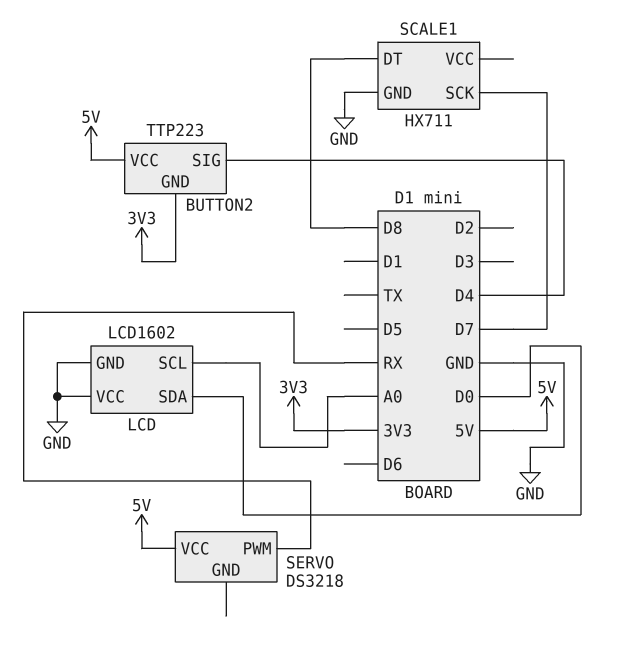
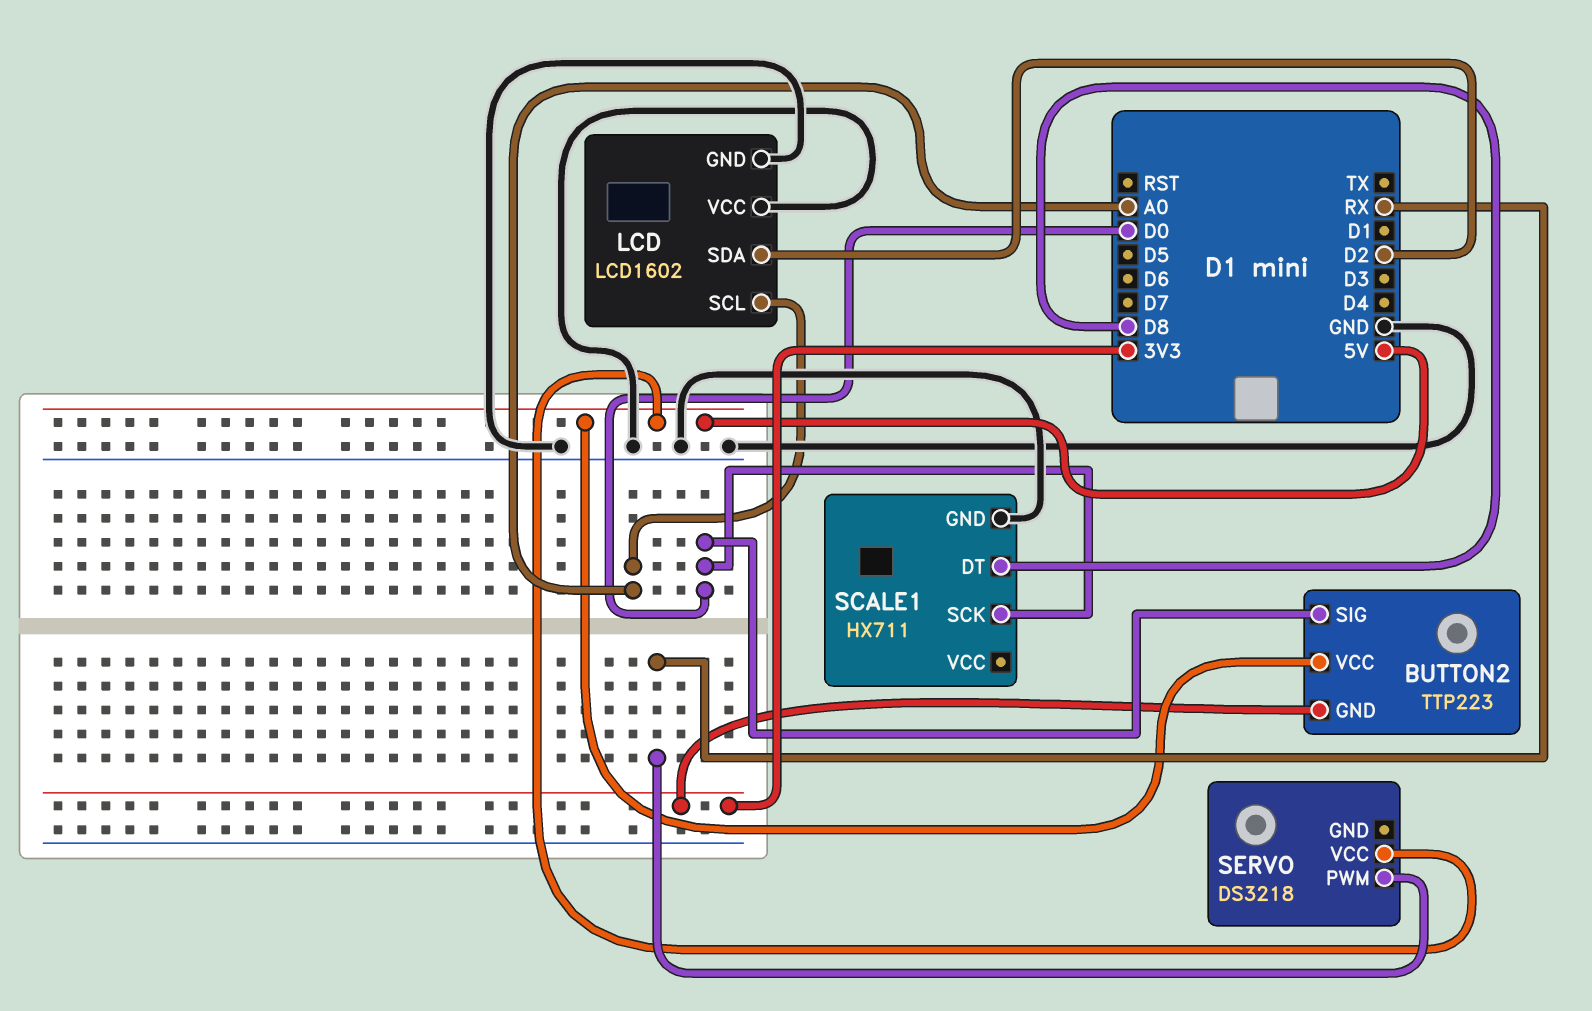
BUTTON2 pin SIG: D4 -> D0
LCD pin SDA: D0 -> D2
SCALE1 pin SCK: D7 -> D0

